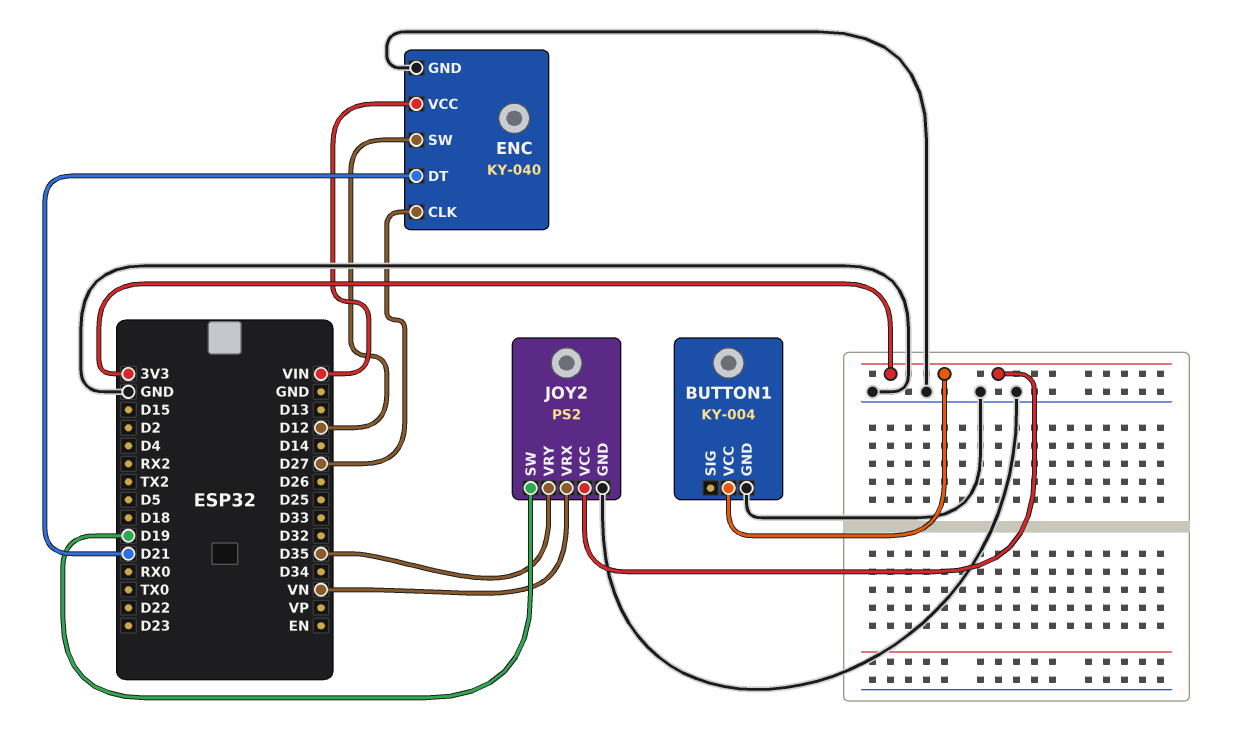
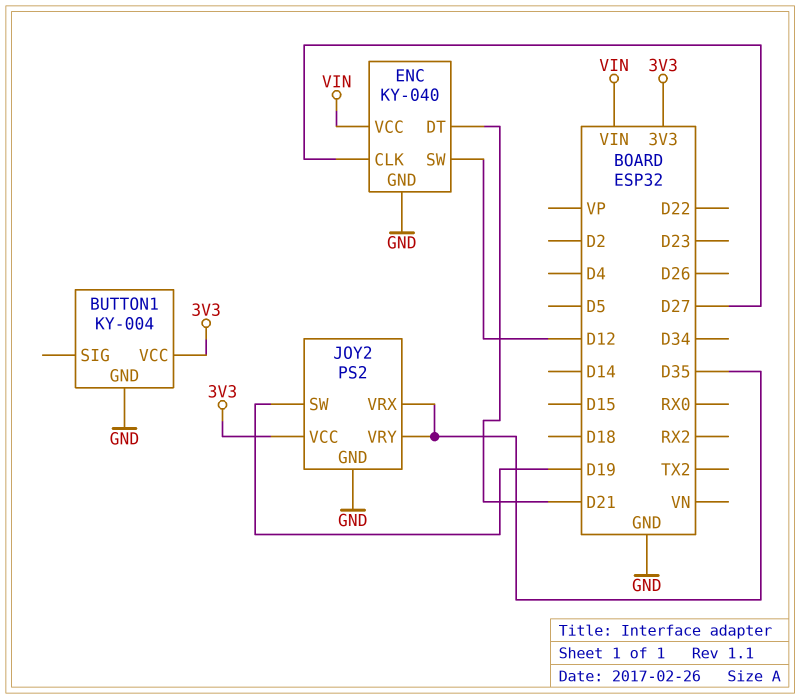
JOY2 pin VRX: VN -> D35

